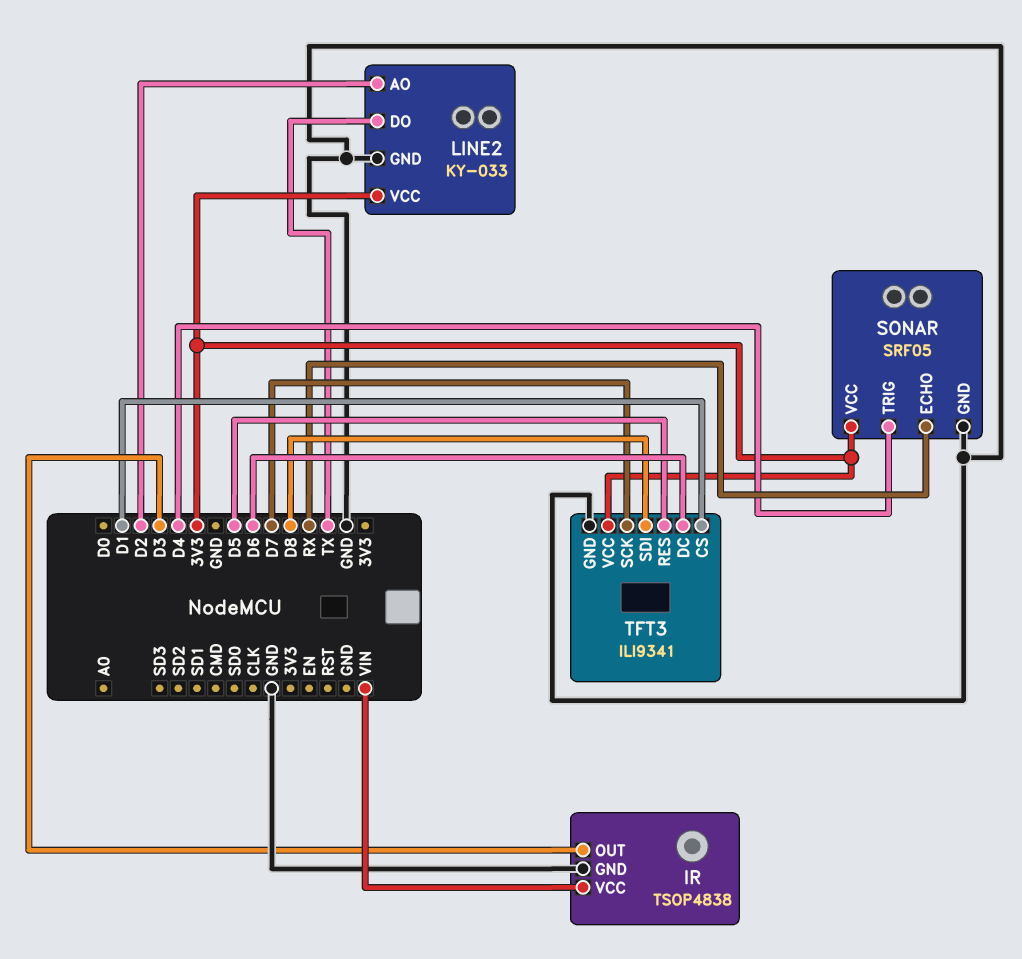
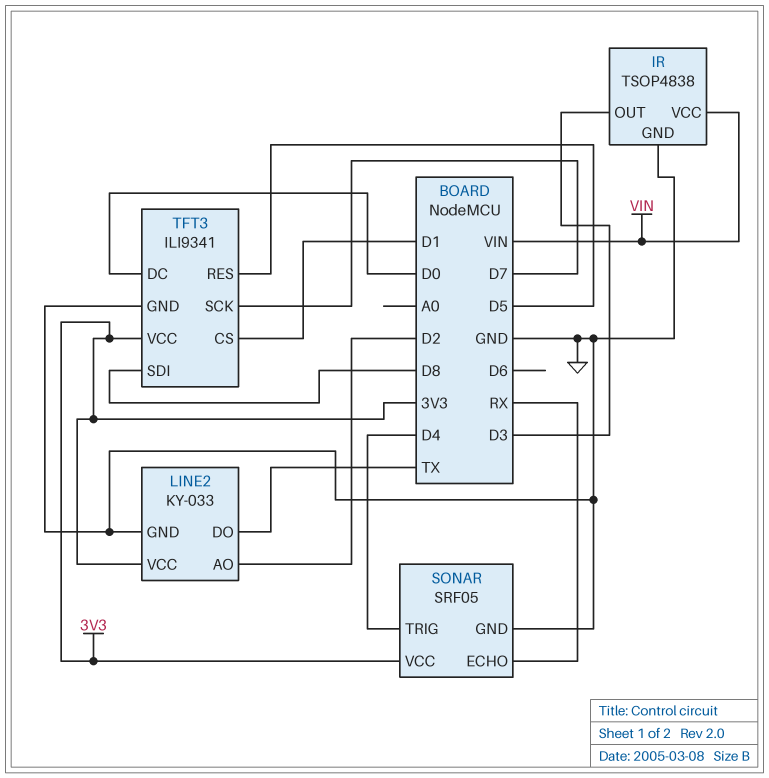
TFT3 pin DC: D6 -> D0

